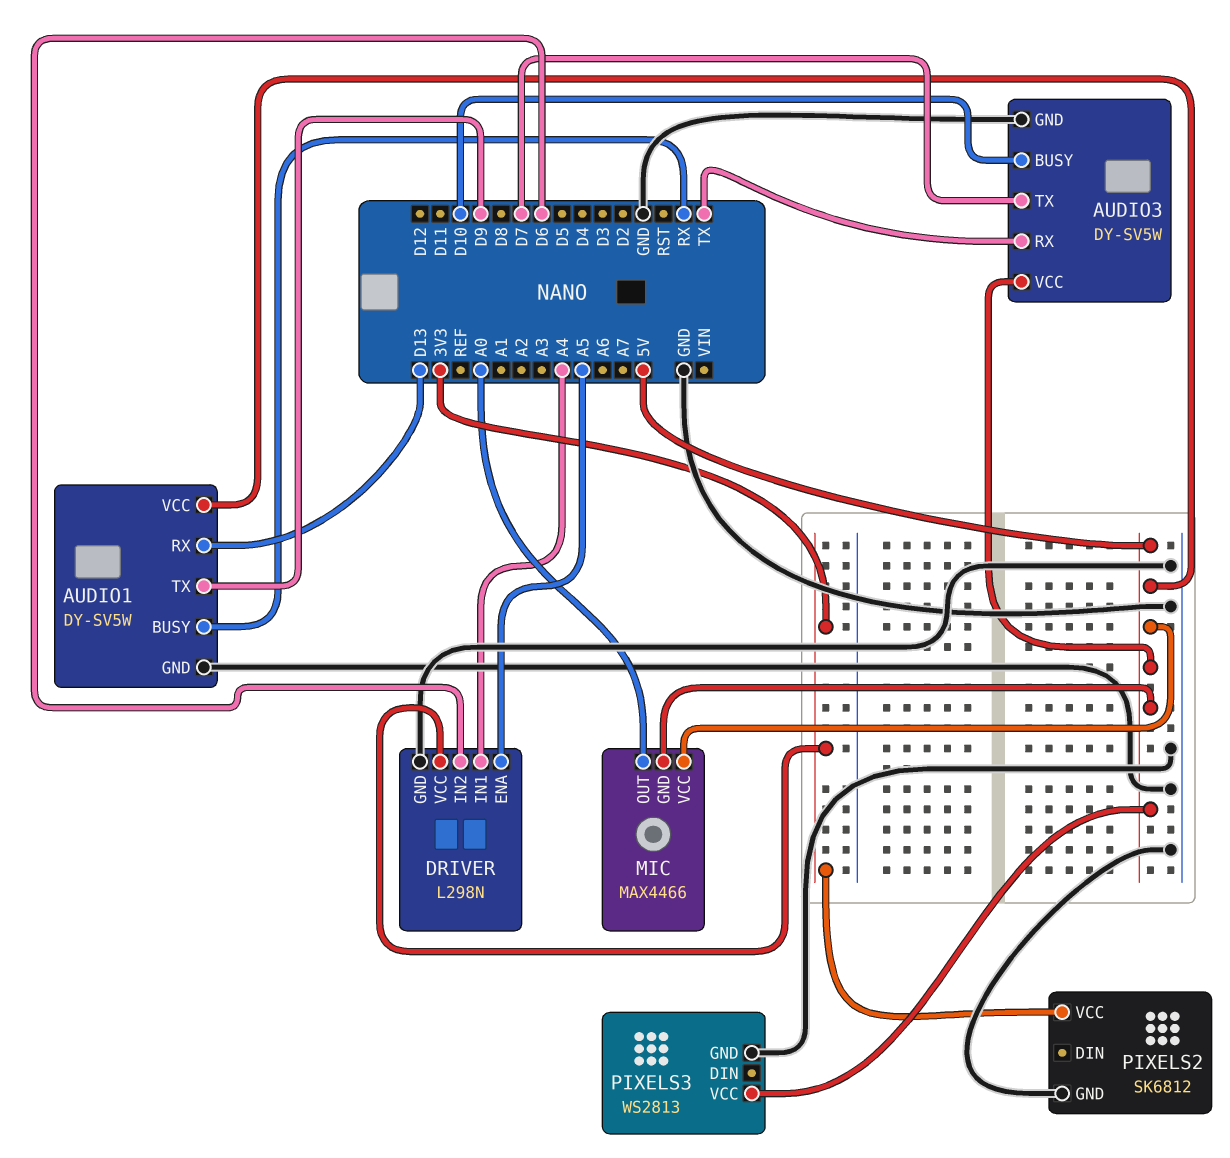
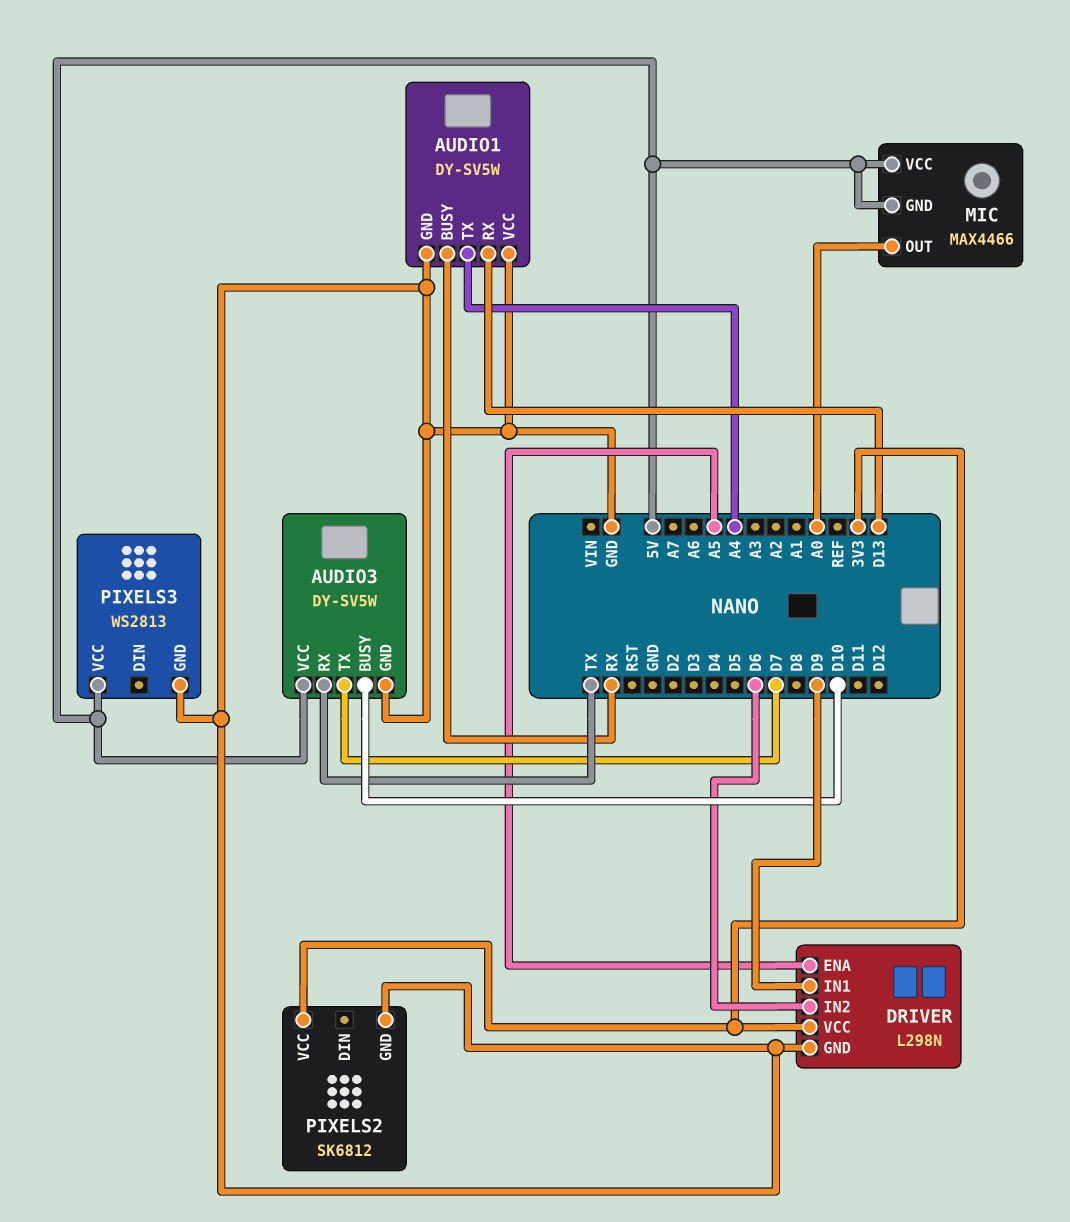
AUDIO1 pin TX: D9 -> A4
AUDIO1 pin VCC: 5V -> GND
DRIVER pin IN1: A4 -> D9

